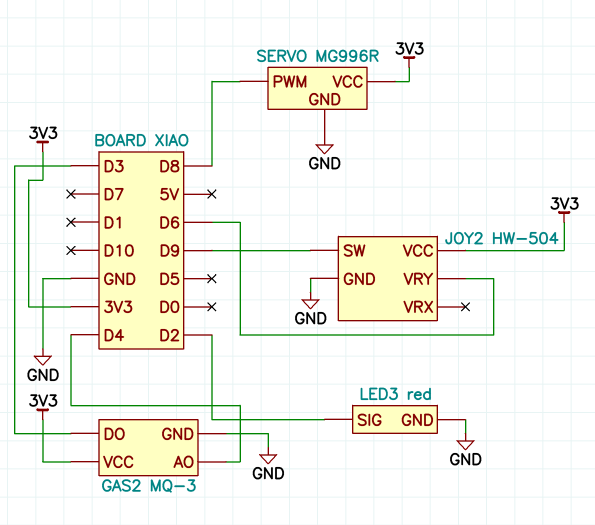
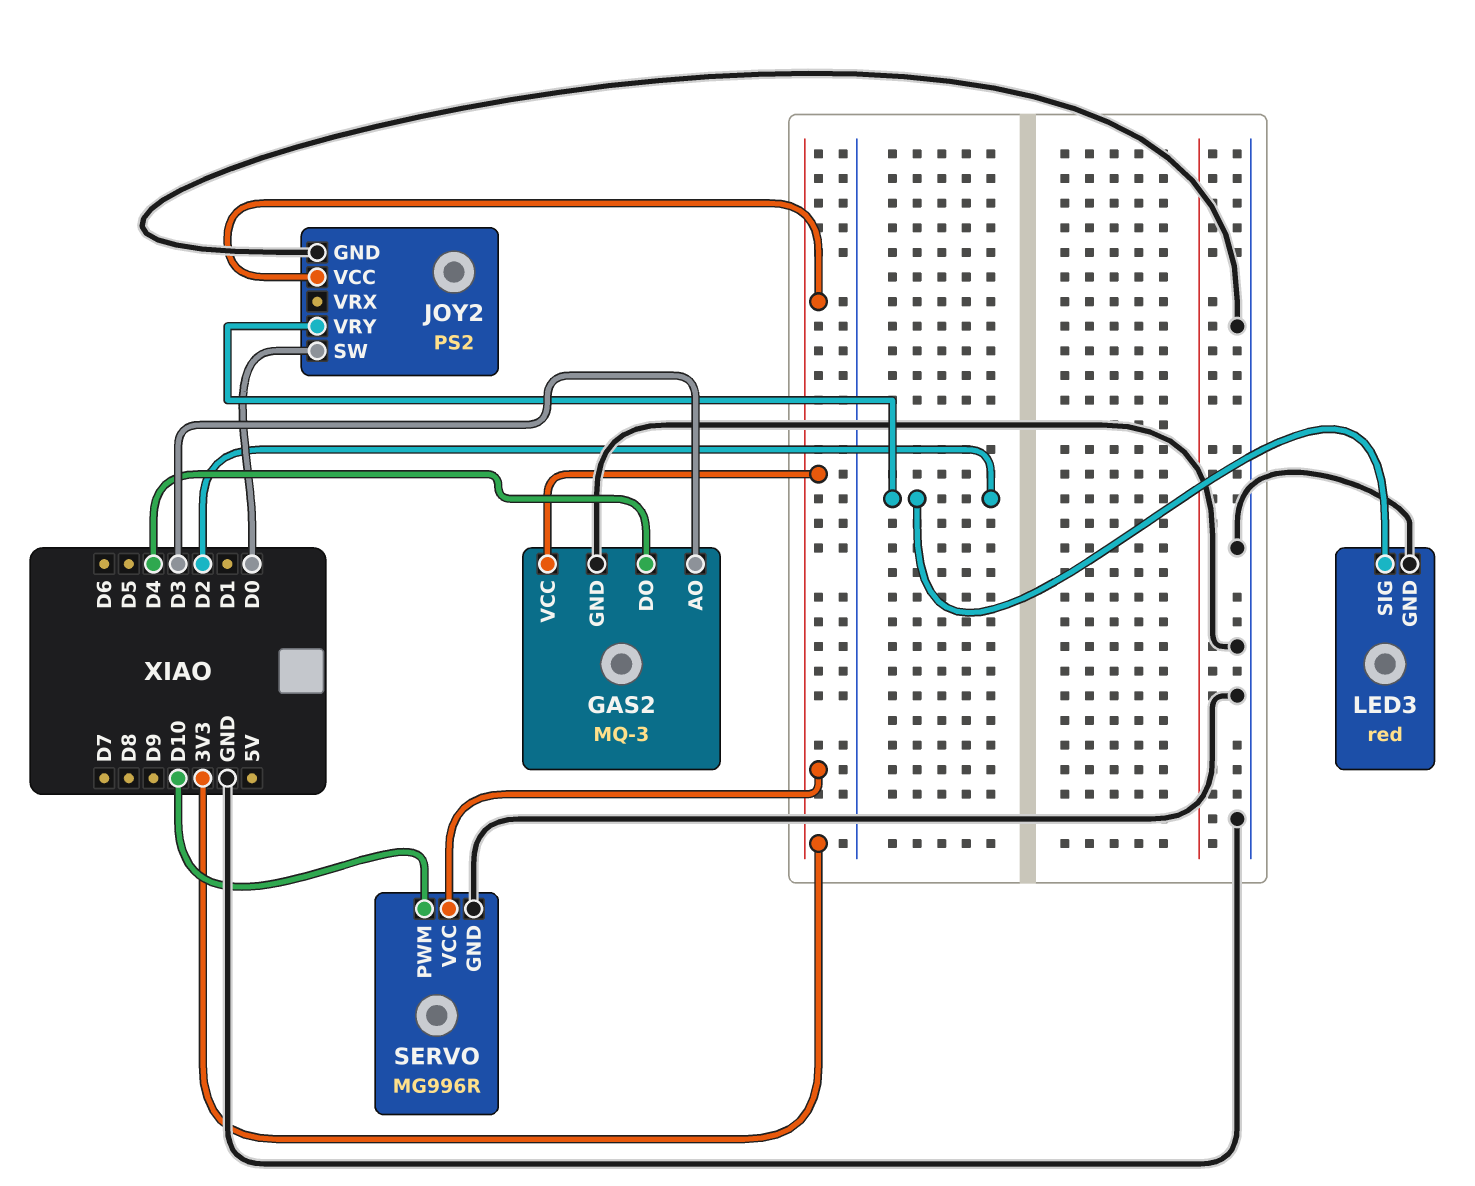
GAS2 pin AO: D4 -> D3
GAS2 pin DO: D3 -> D4
JOY2: HW-504 -> PS2
JOY2 pin SW: D9 -> D0
JOY2 pin VRY: D6 -> D2
SERVO pin PWM: D8 -> D10

